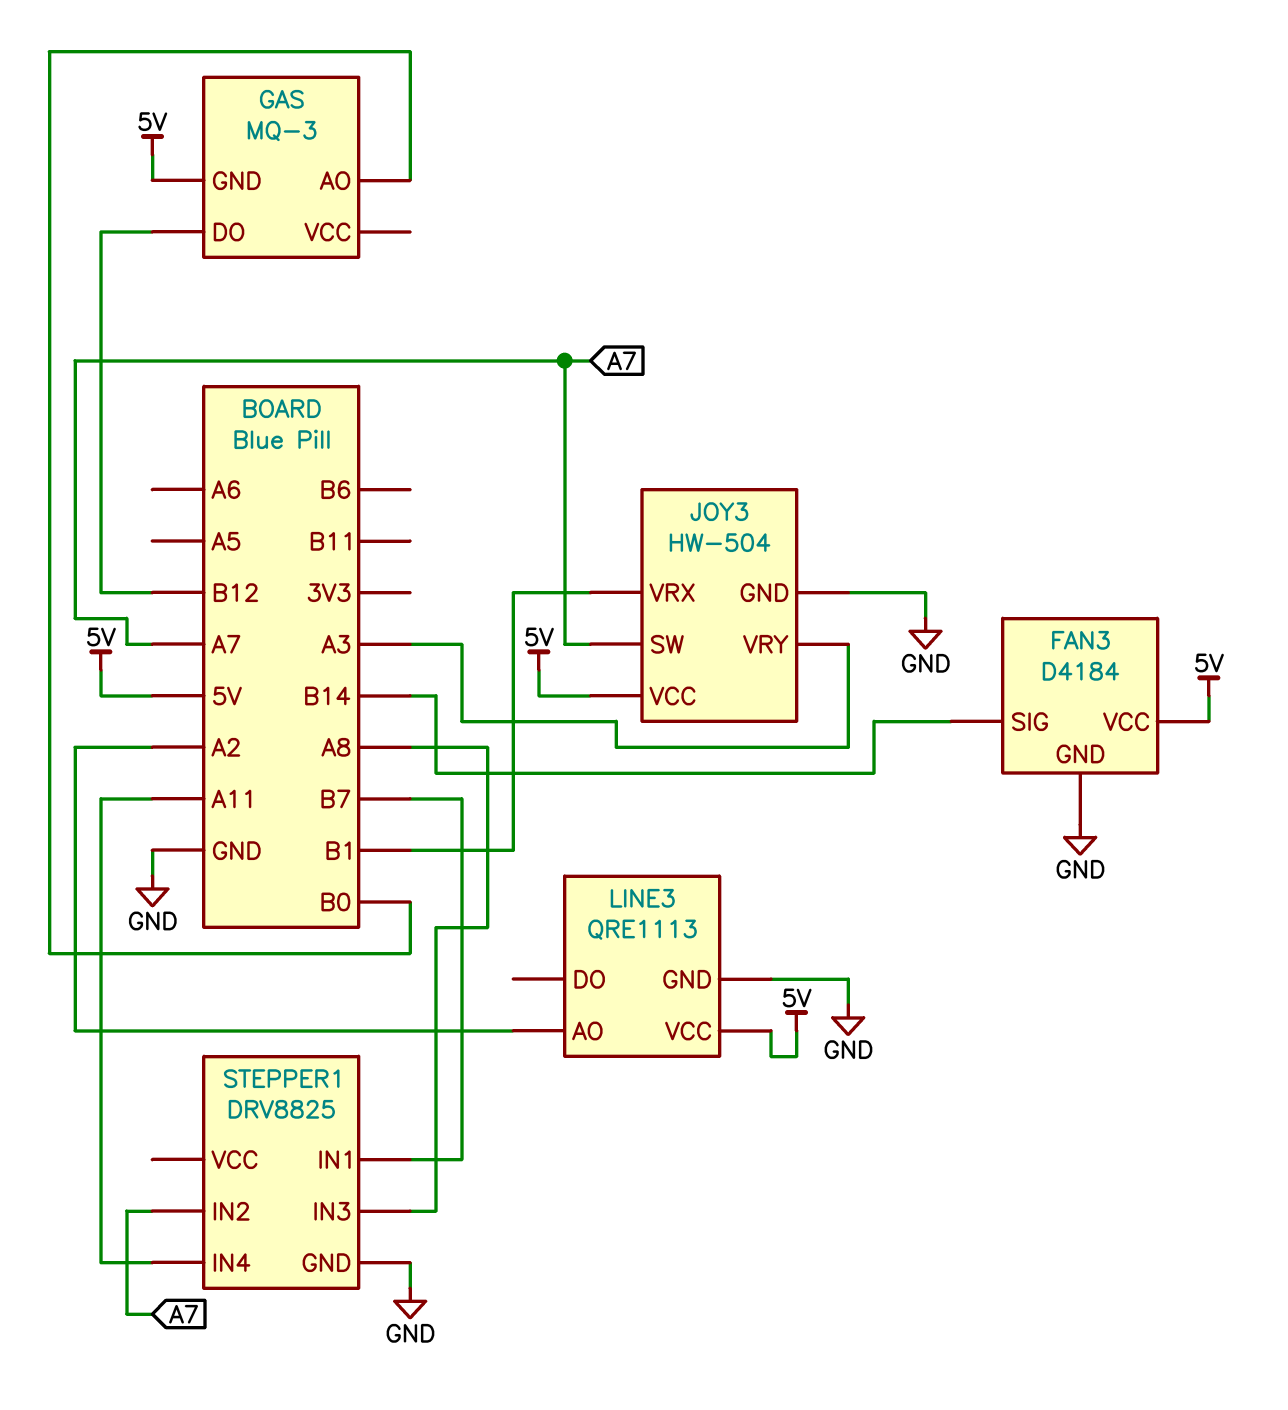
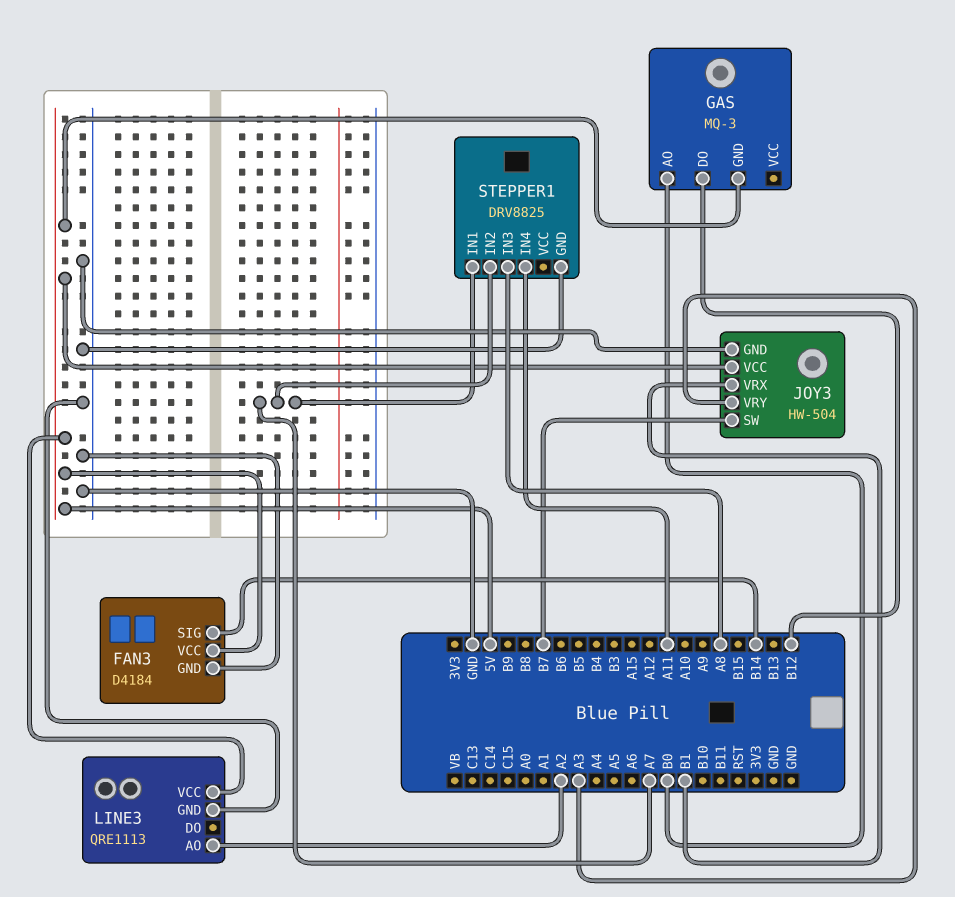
JOY3 pin SW: A7 -> B7
STEPPER1 pin IN1: B7 -> A7

